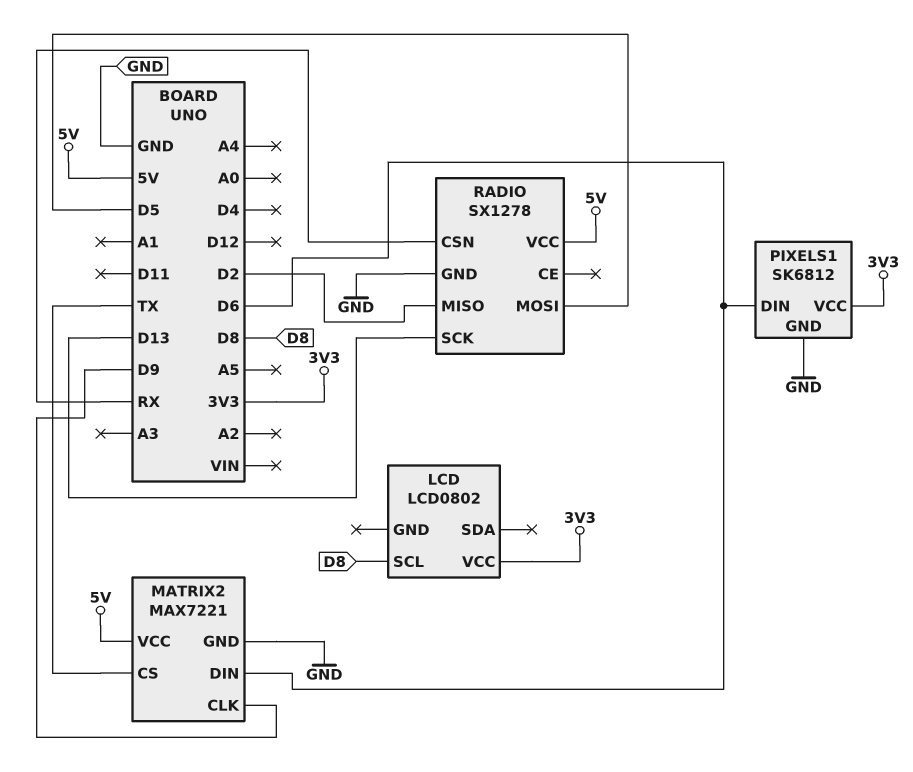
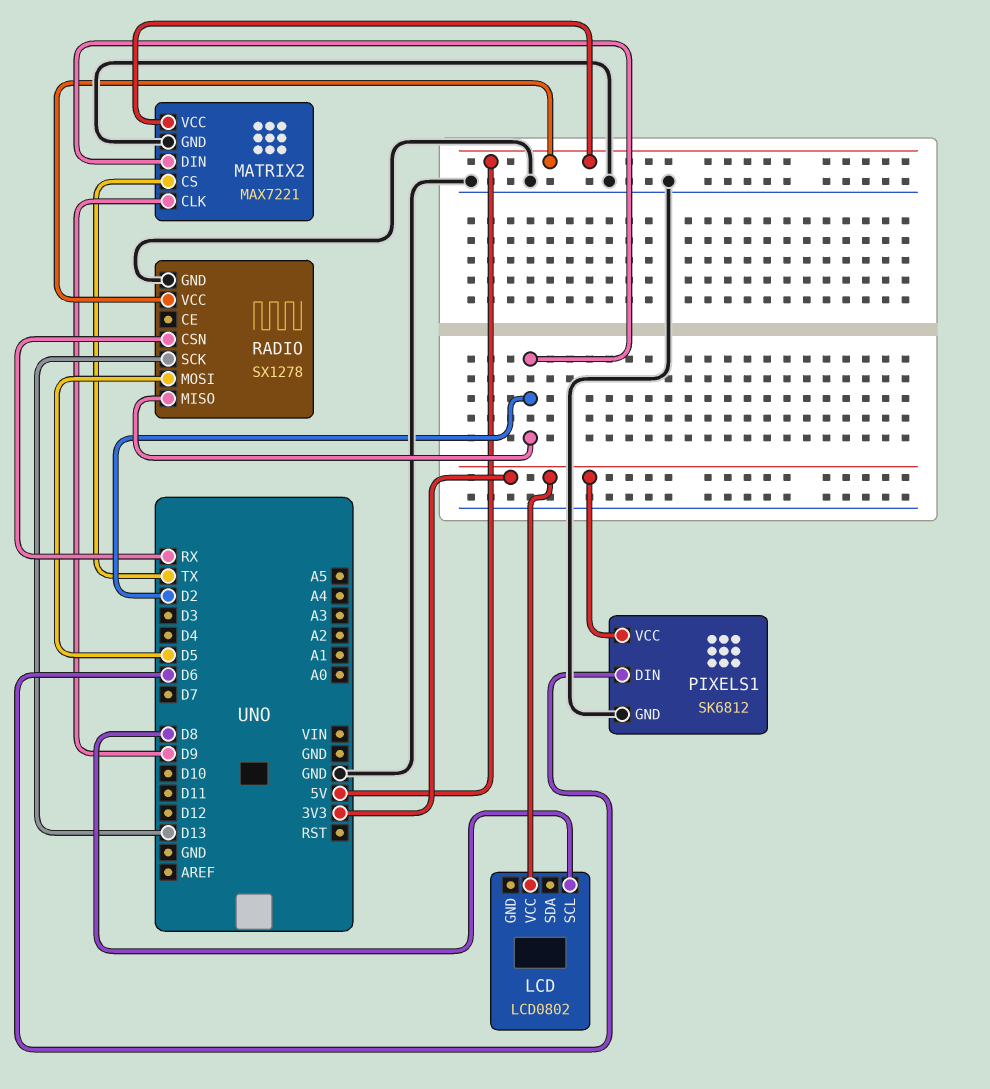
MATRIX2 pin DIN: D6 -> D2

